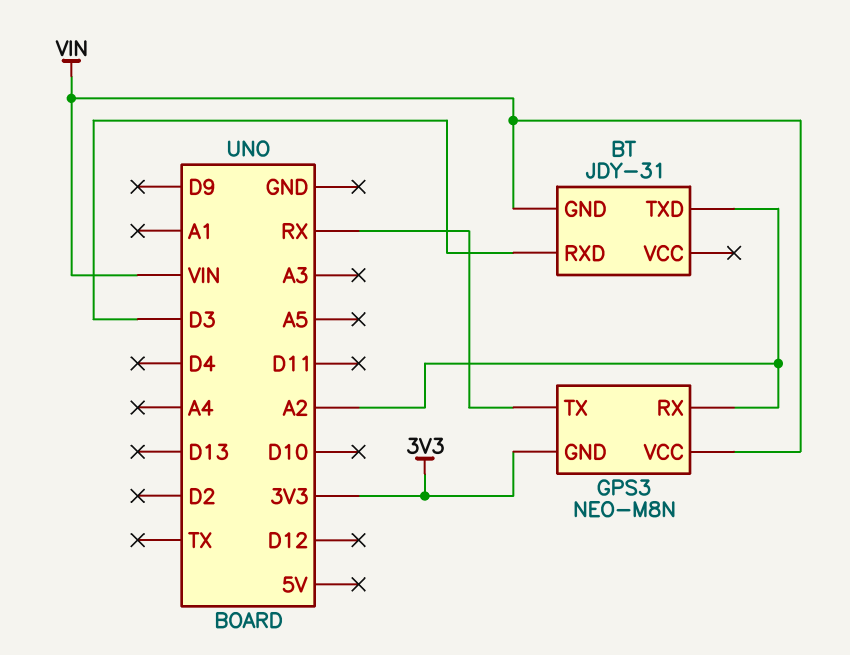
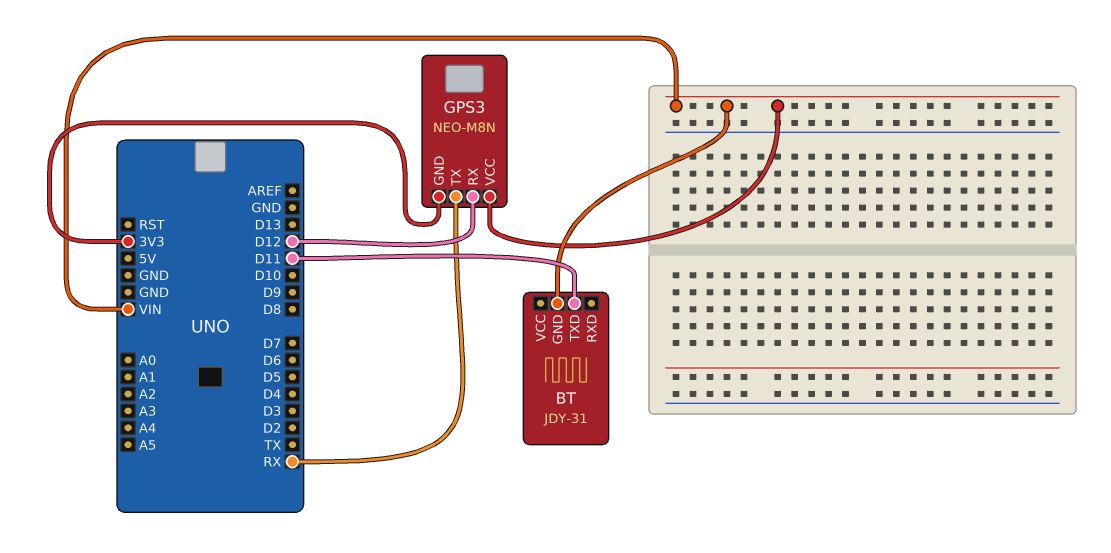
BT pin RXD: D3 -> none
BT pin TXD: A2 -> D11
GPS3 pin RX: A2 -> D12

